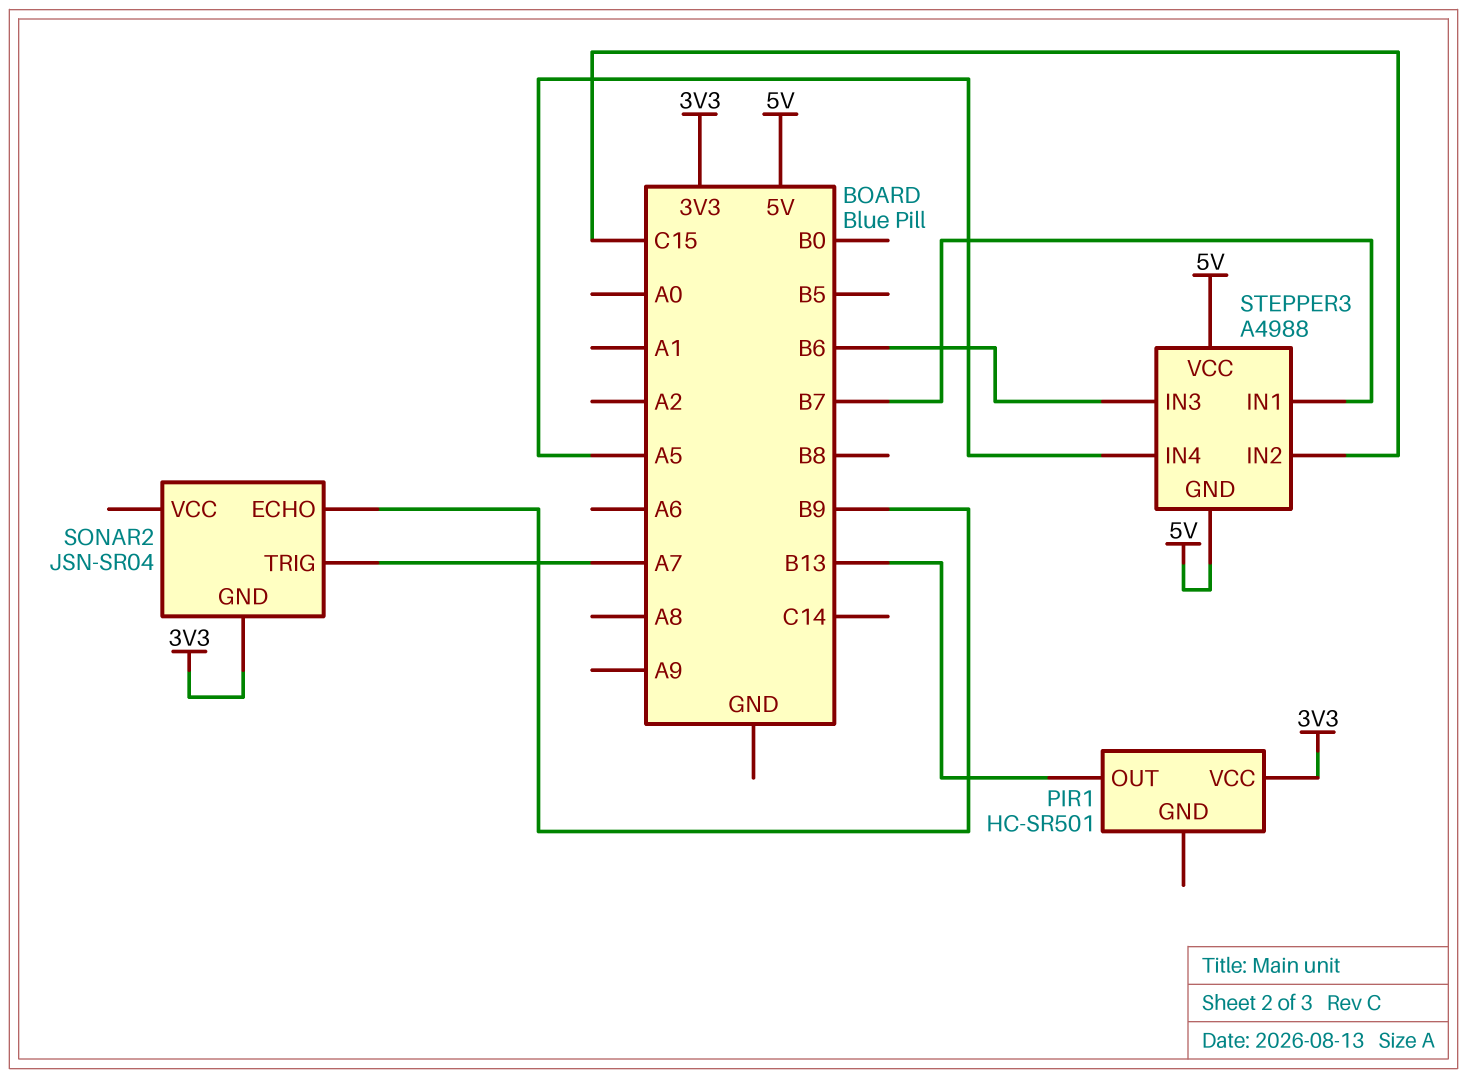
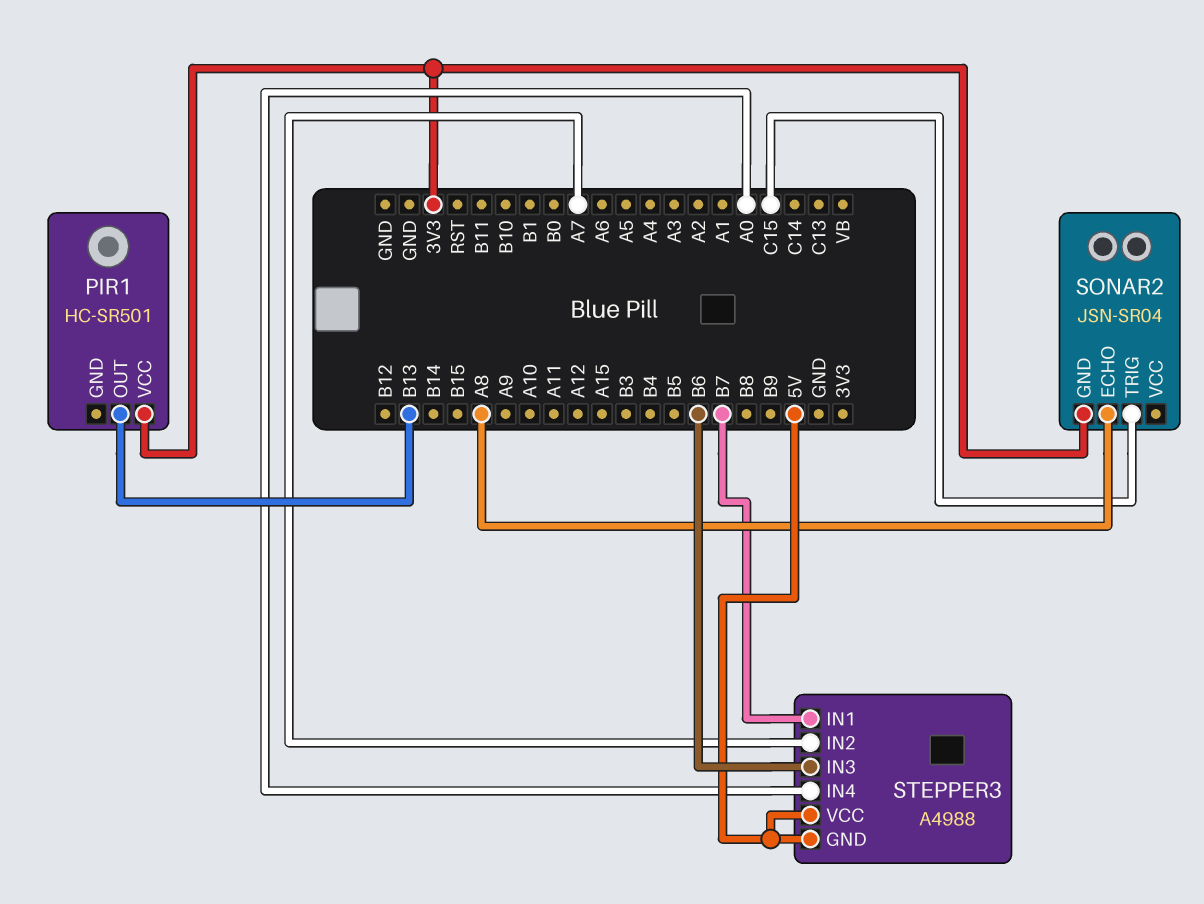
SONAR2 pin ECHO: B9 -> A8
SONAR2 pin TRIG: A7 -> C15
STEPPER3 pin IN2: C15 -> A7
STEPPER3 pin IN4: A5 -> A0

